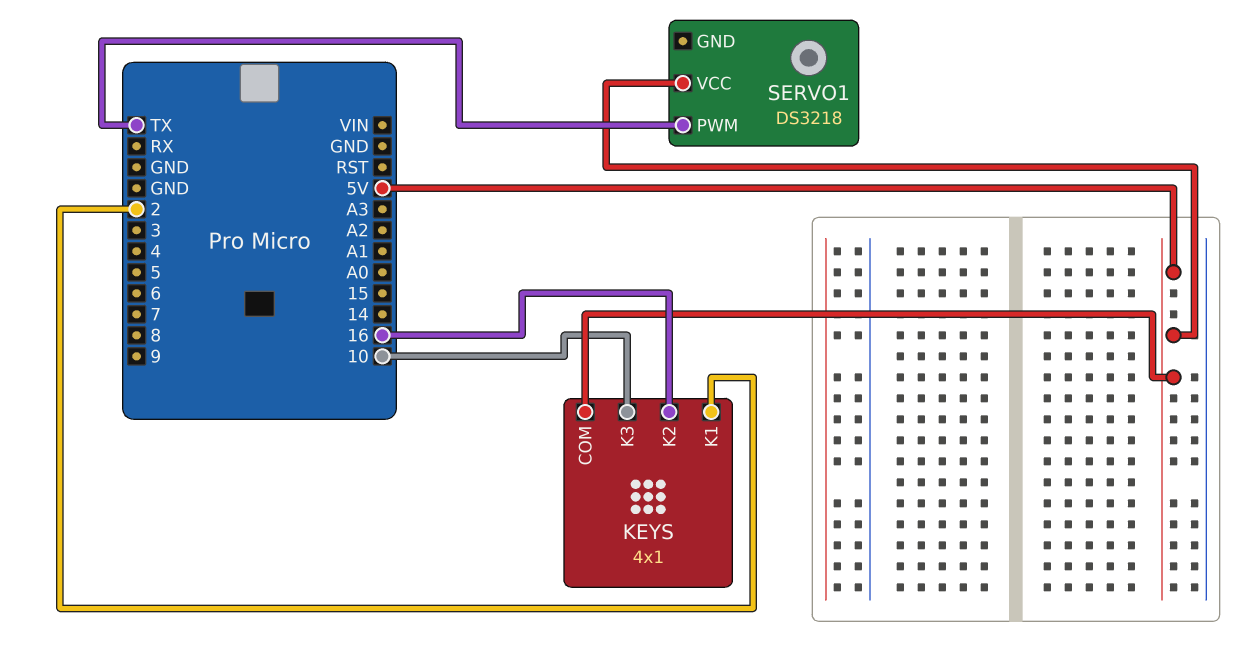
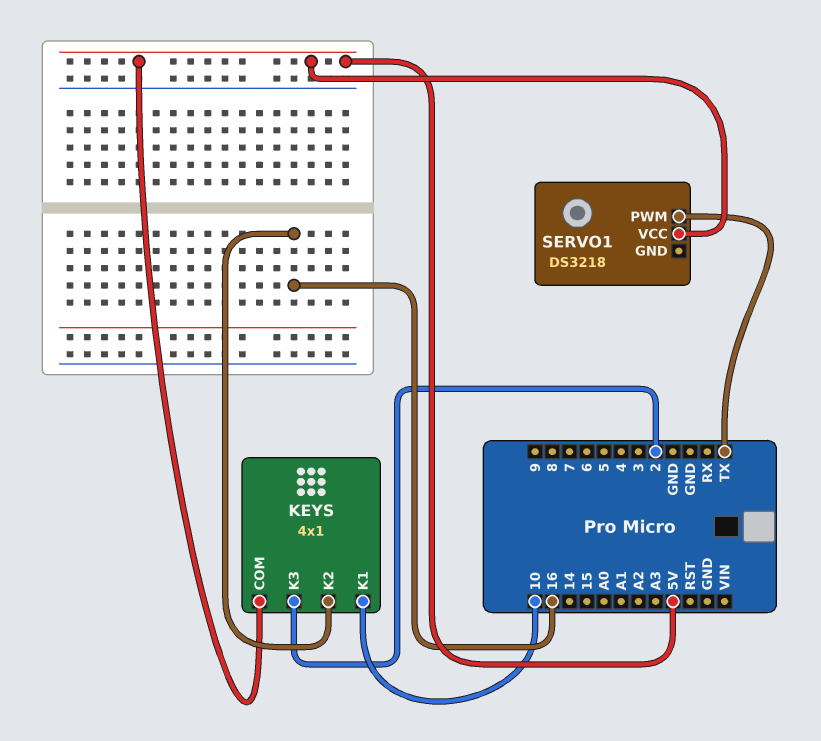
KEYS pin K1: 2 -> 10
KEYS pin K3: 10 -> 2

